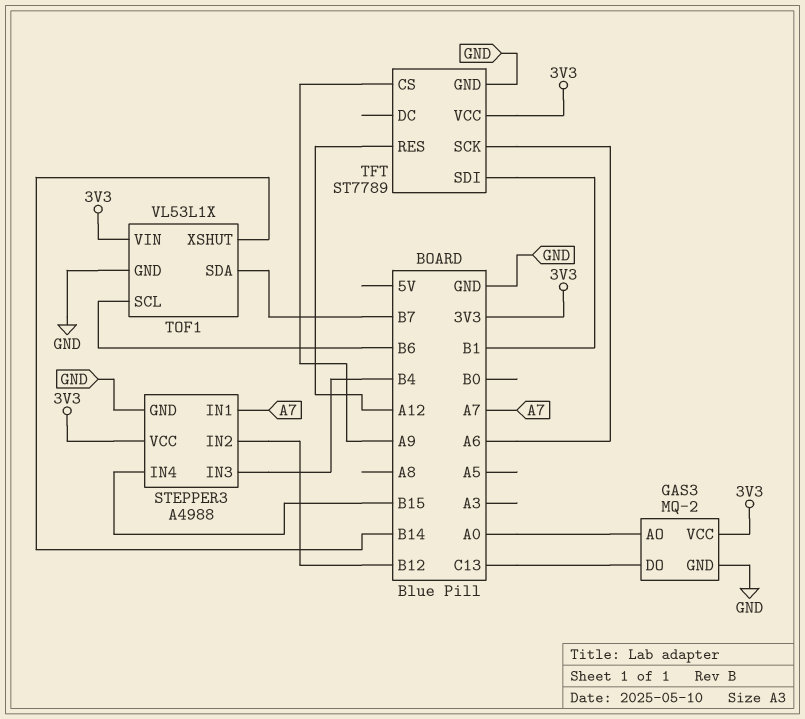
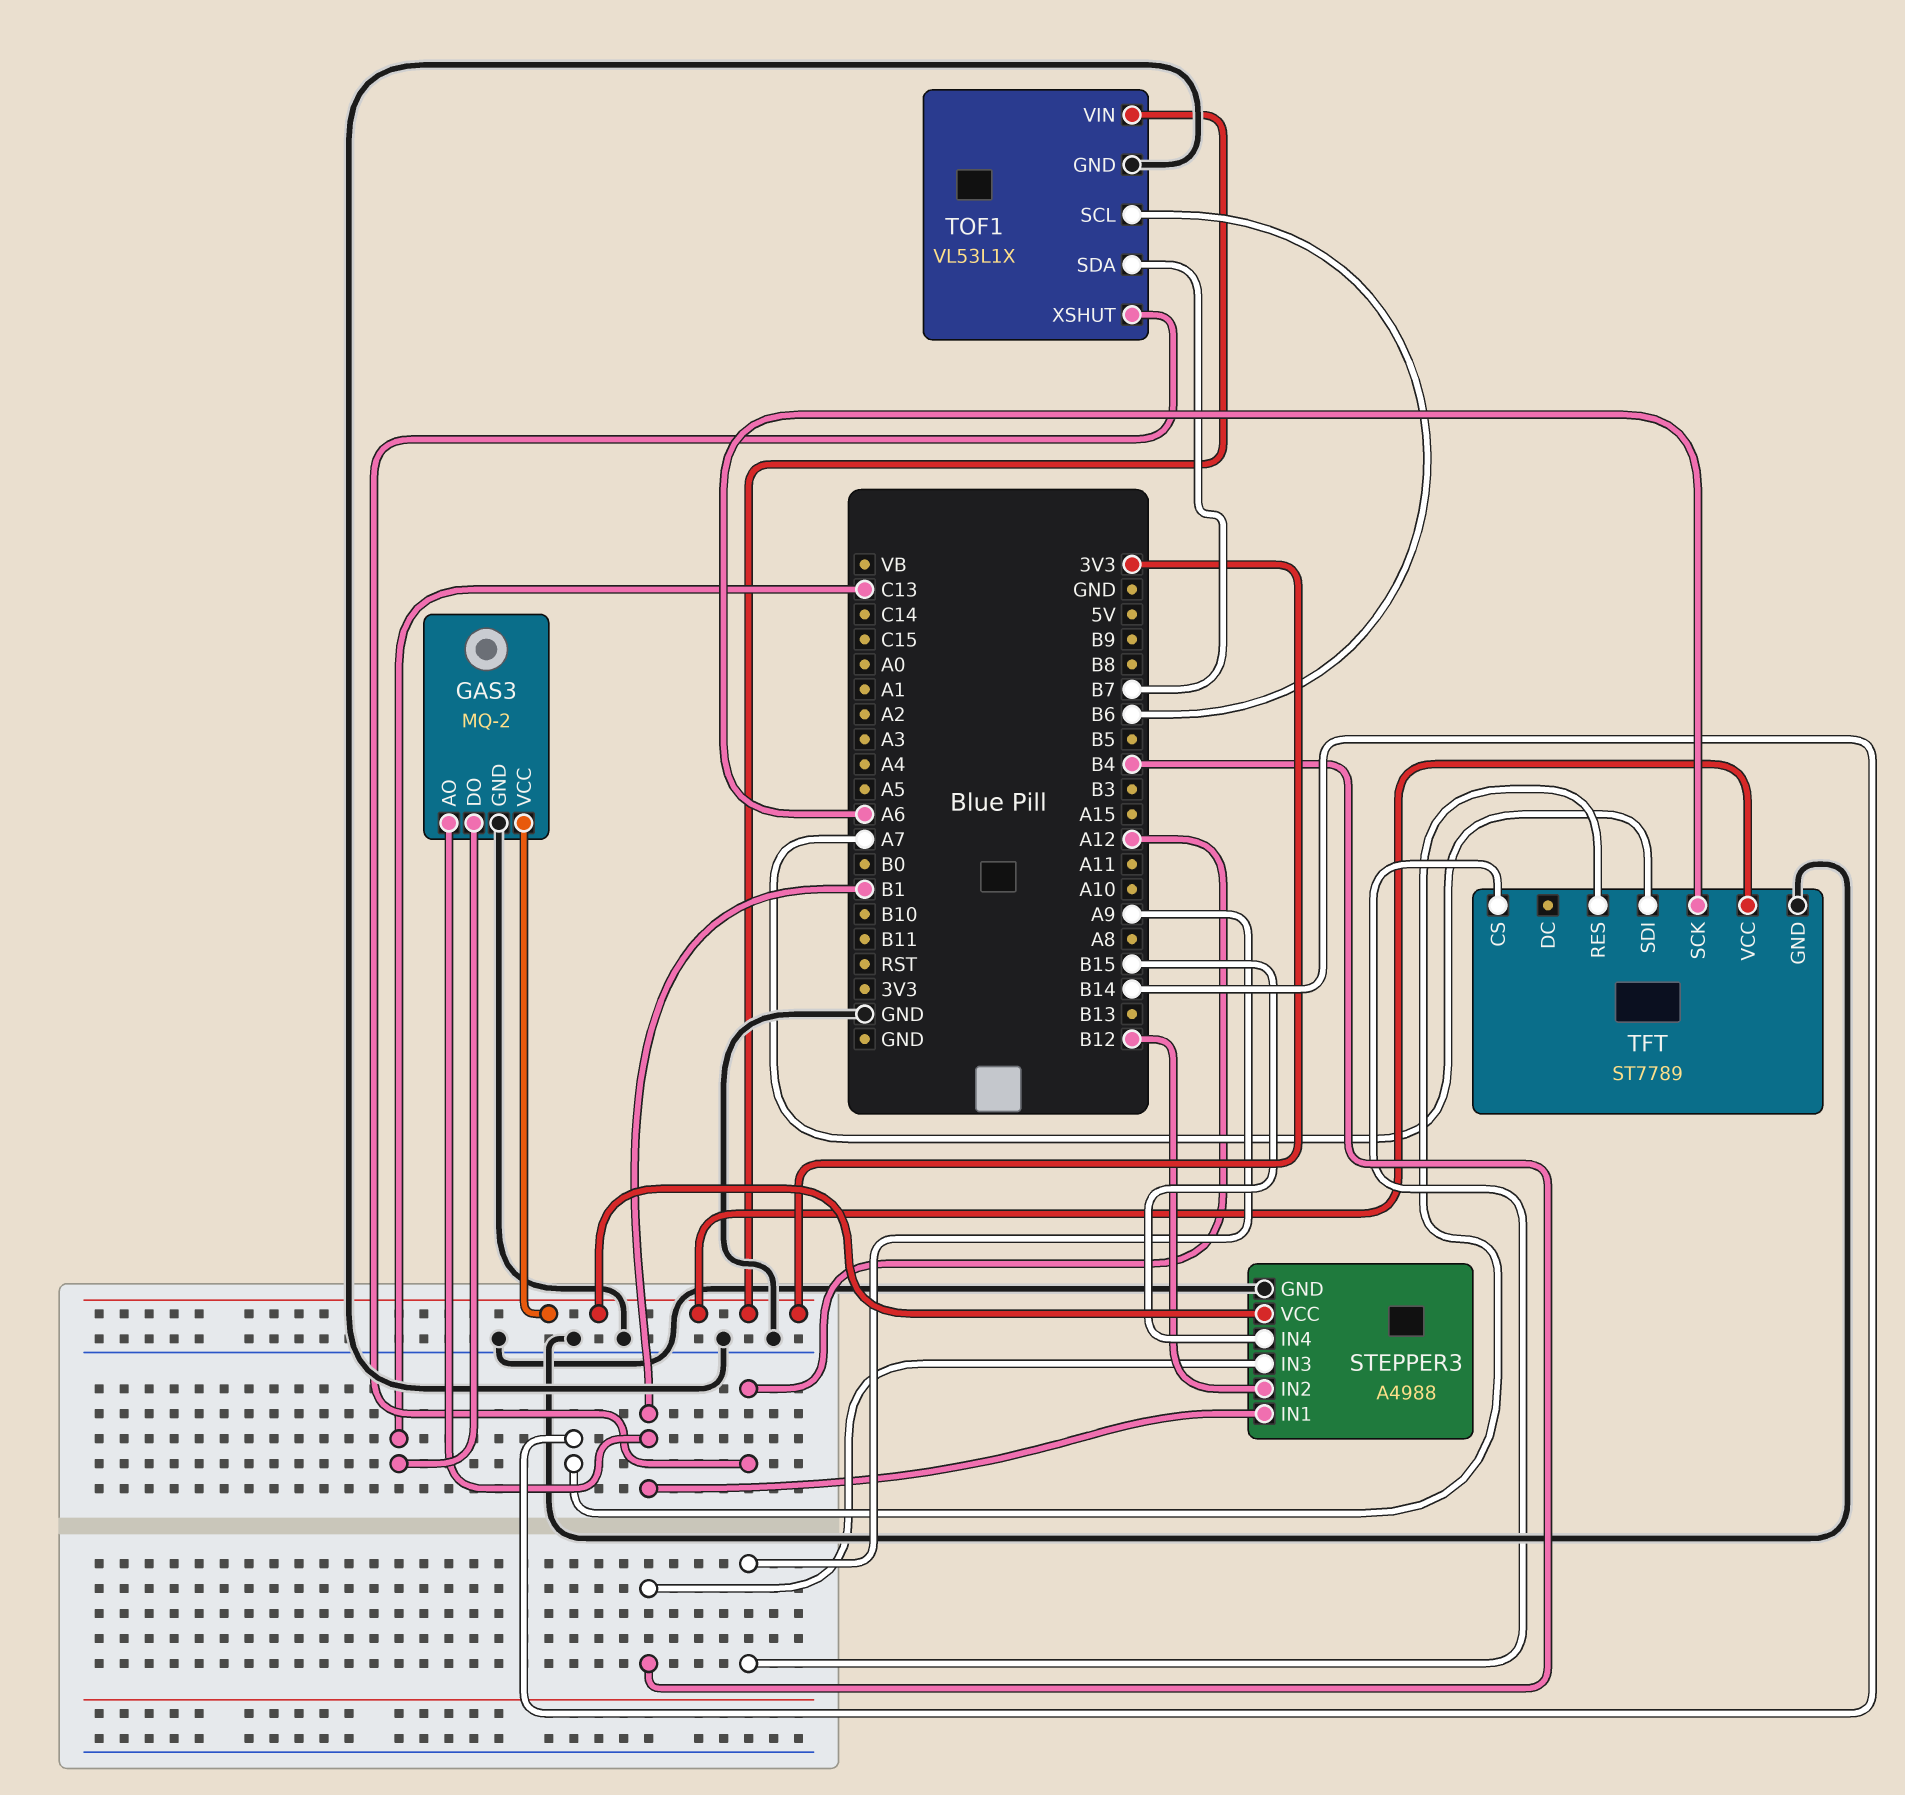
GAS3 pin AO: A0 -> B1
STEPPER3 pin IN1: A7 -> B1
TFT pin RES: A12 -> B14
TFT pin SDI: B1 -> A7
TOF1 pin XSHUT: B14 -> A12

